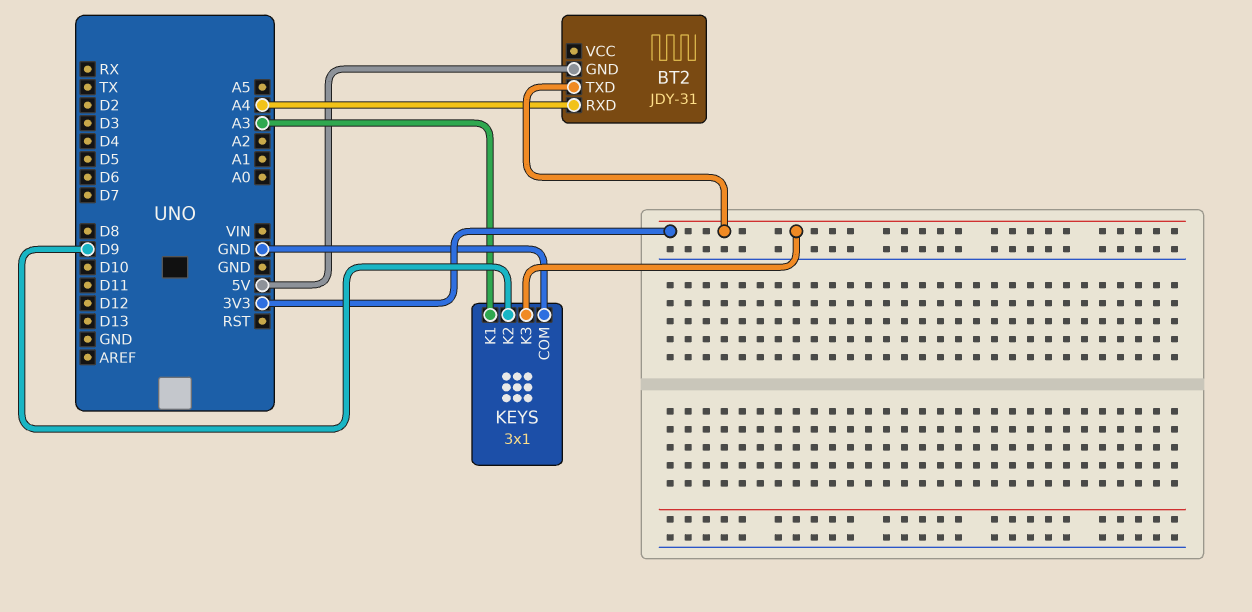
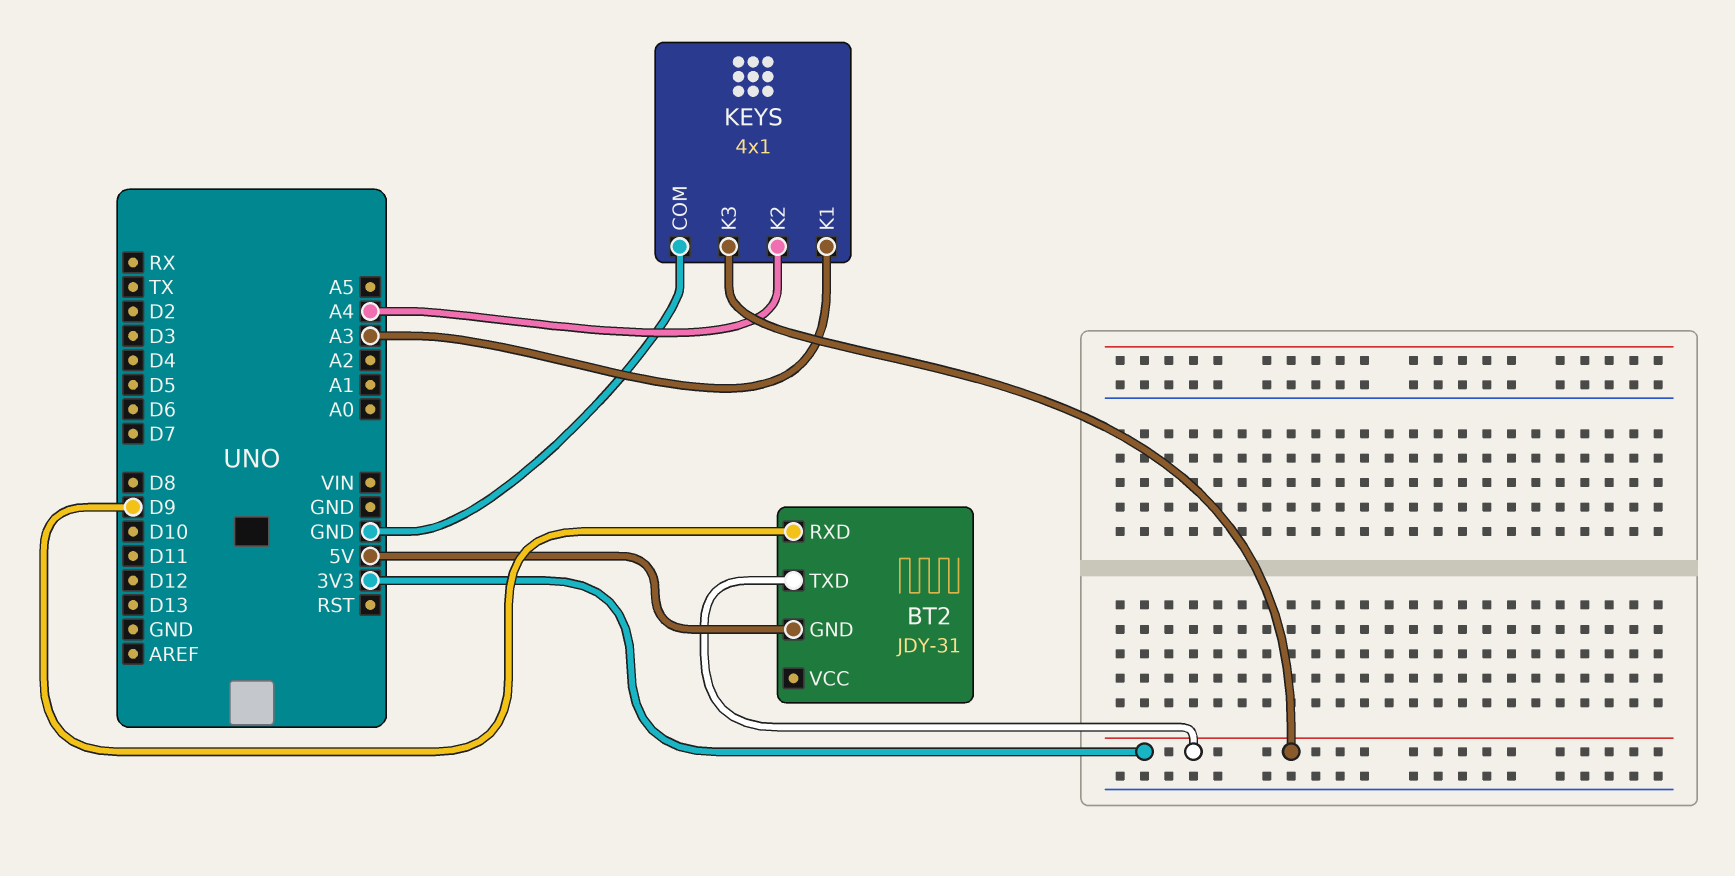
BT2 pin RXD: A4 -> D9
KEYS: 3x1 -> 4x1
KEYS pin K2: D9 -> A4

